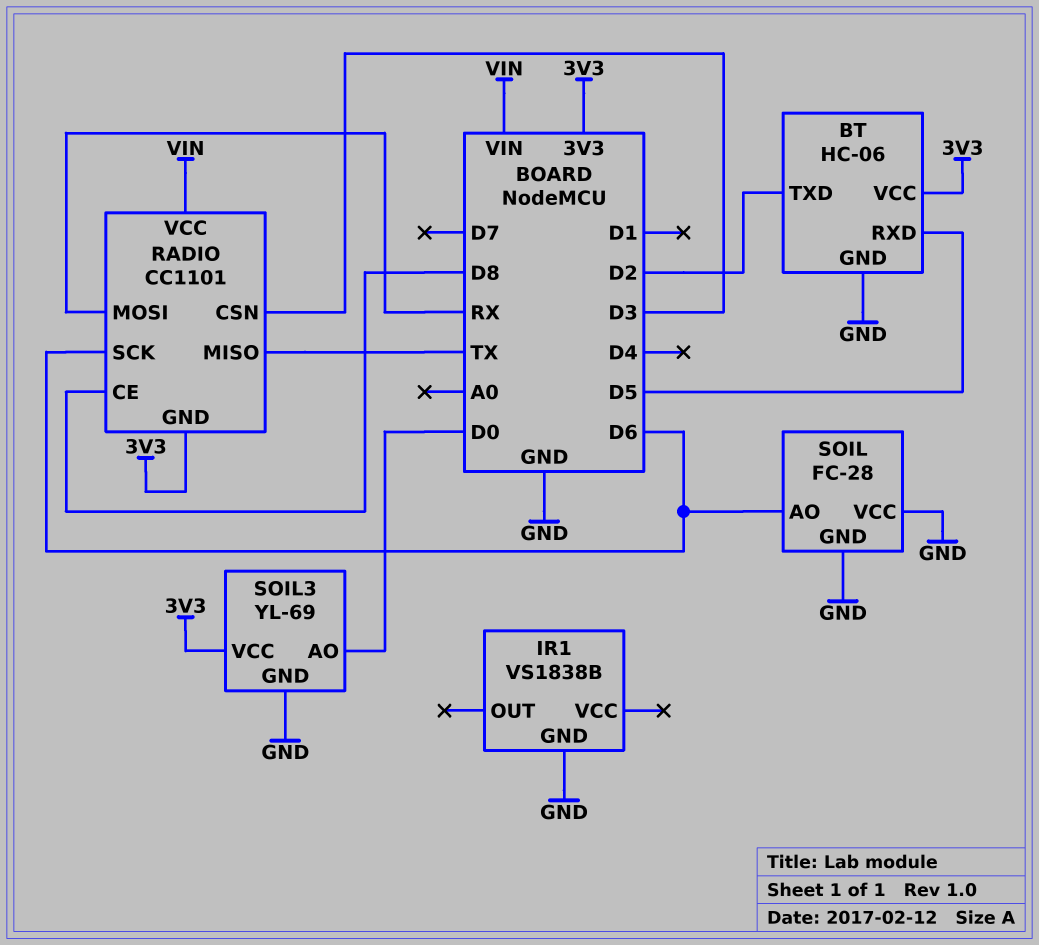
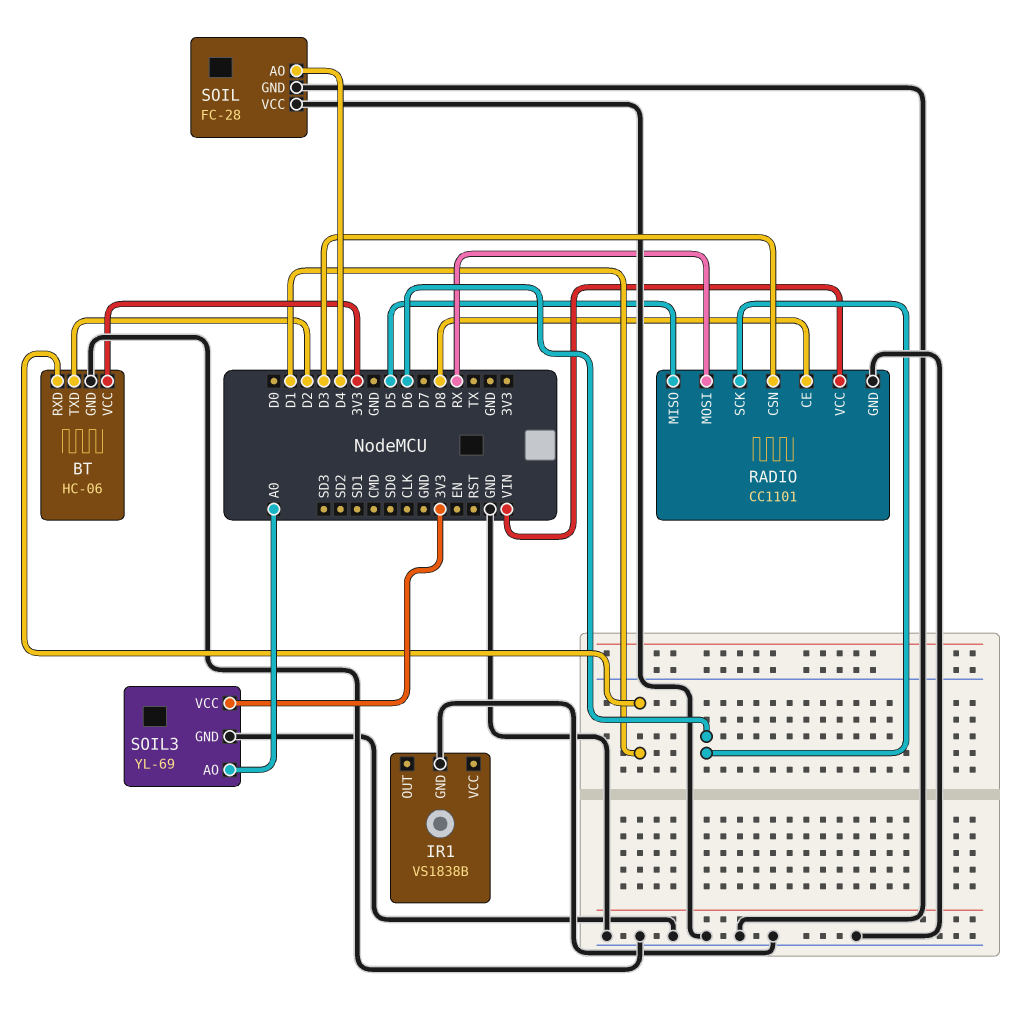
BT pin RXD: D5 -> D1
RADIO pin GND: 3V3 -> GND
RADIO pin MISO: TX -> D5
SOIL pin AO: D6 -> D4
SOIL3 pin AO: D0 -> A0

